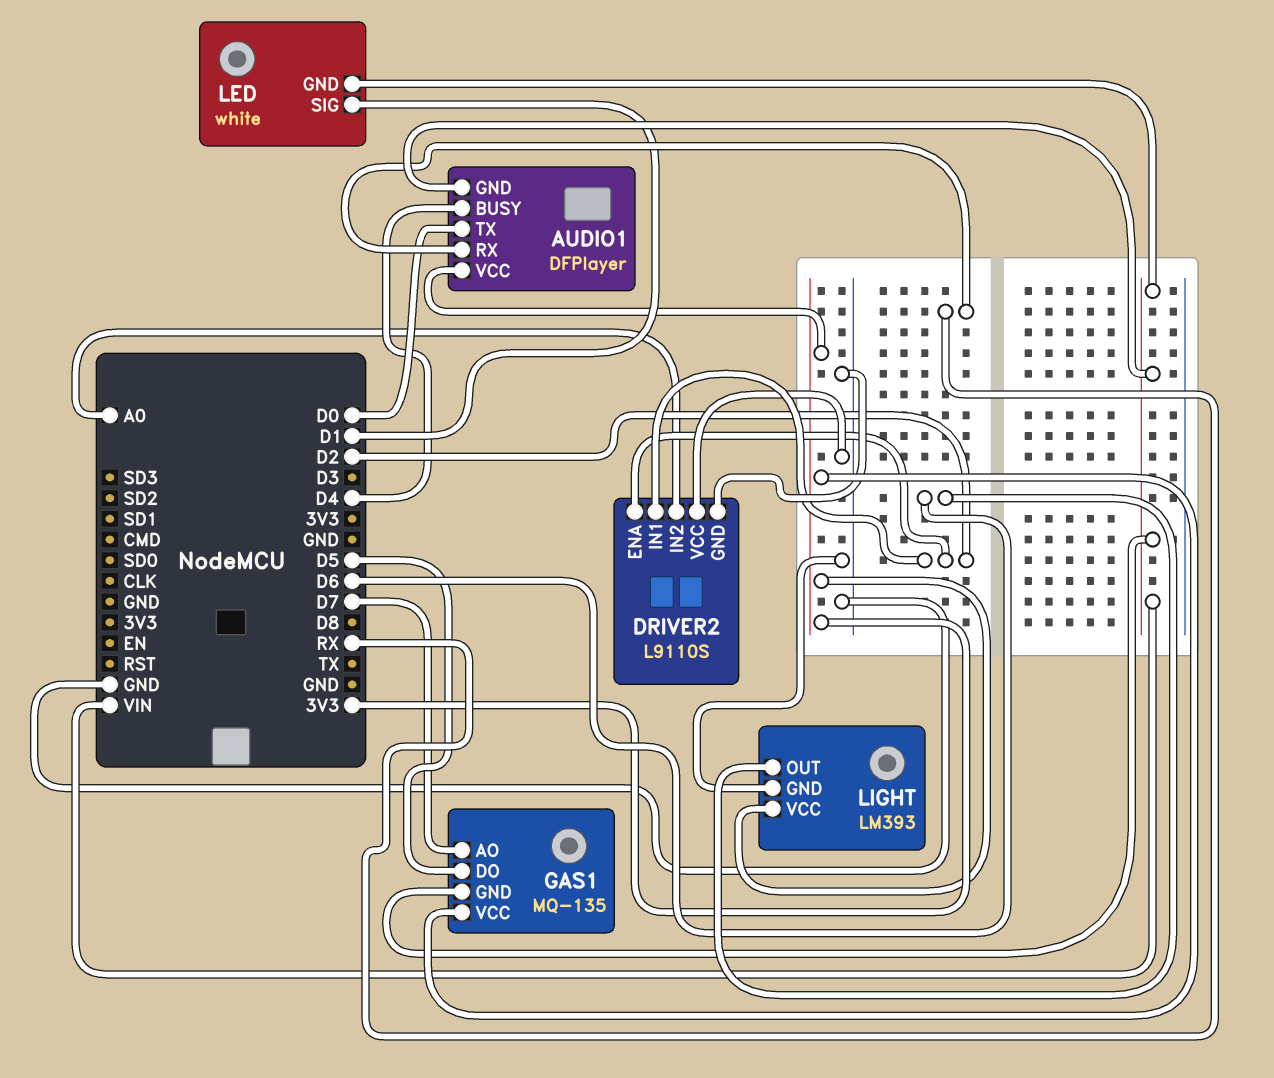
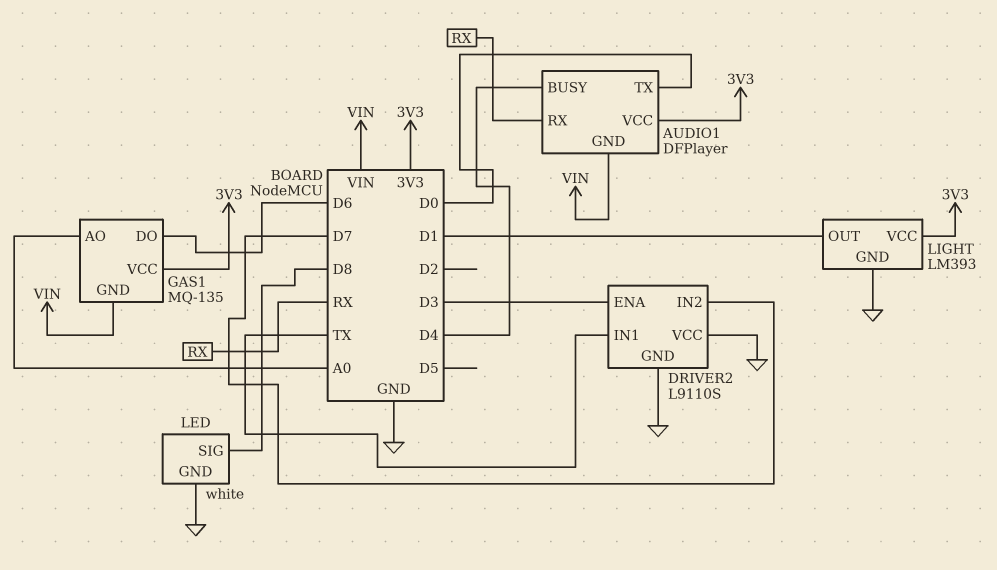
DRIVER2 pin ENA: D2 -> D3
DRIVER2 pin IN1: D2 -> TX
DRIVER2 pin IN2: A0 -> D7
GAS1 pin AO: D7 -> A0
GAS1 pin DO: D5 -> D6
LED pin GND: VIN -> GND
LED pin SIG: D1 -> D8
LIGHT pin OUT: D6 -> D1

